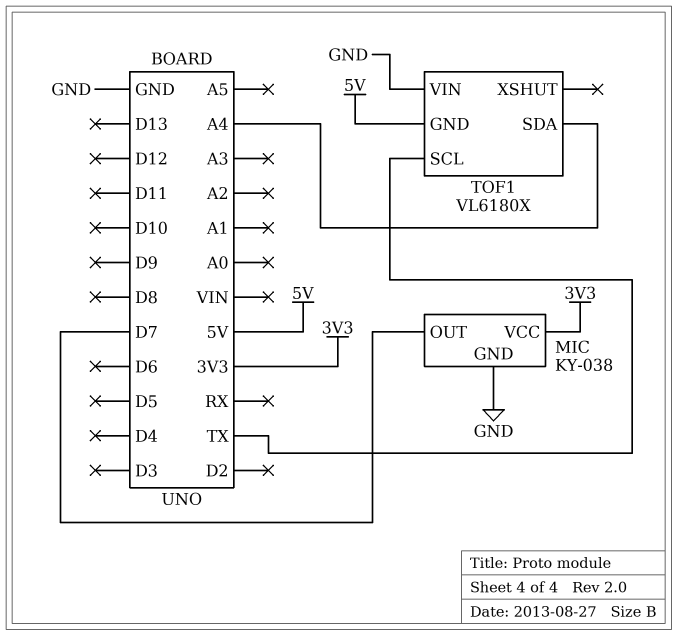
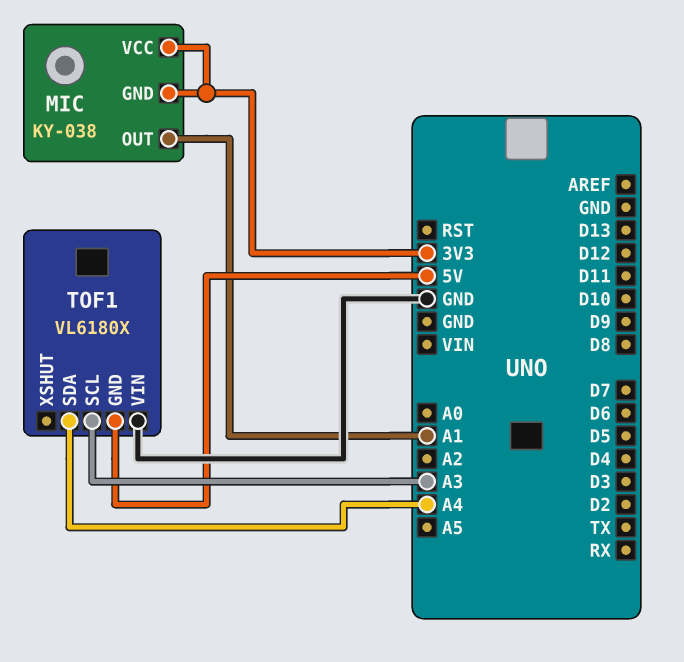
MIC pin GND: GND -> 3V3
MIC pin OUT: D7 -> A1
TOF1 pin SCL: TX -> A3

